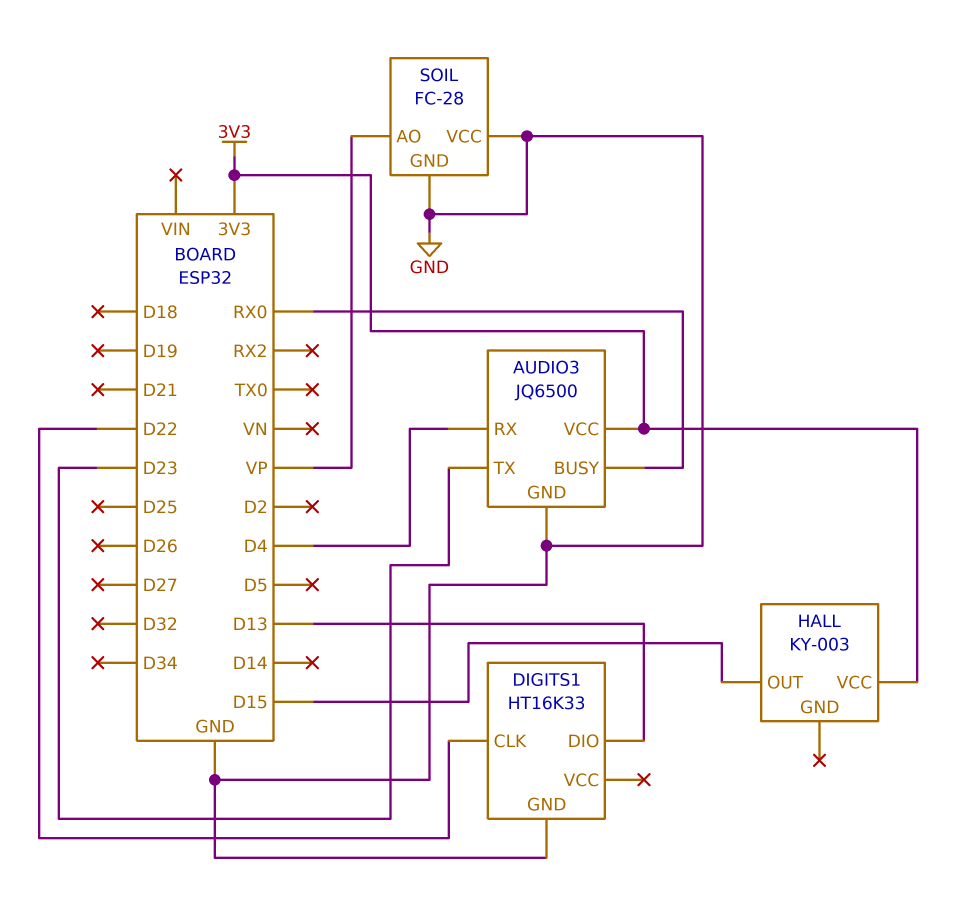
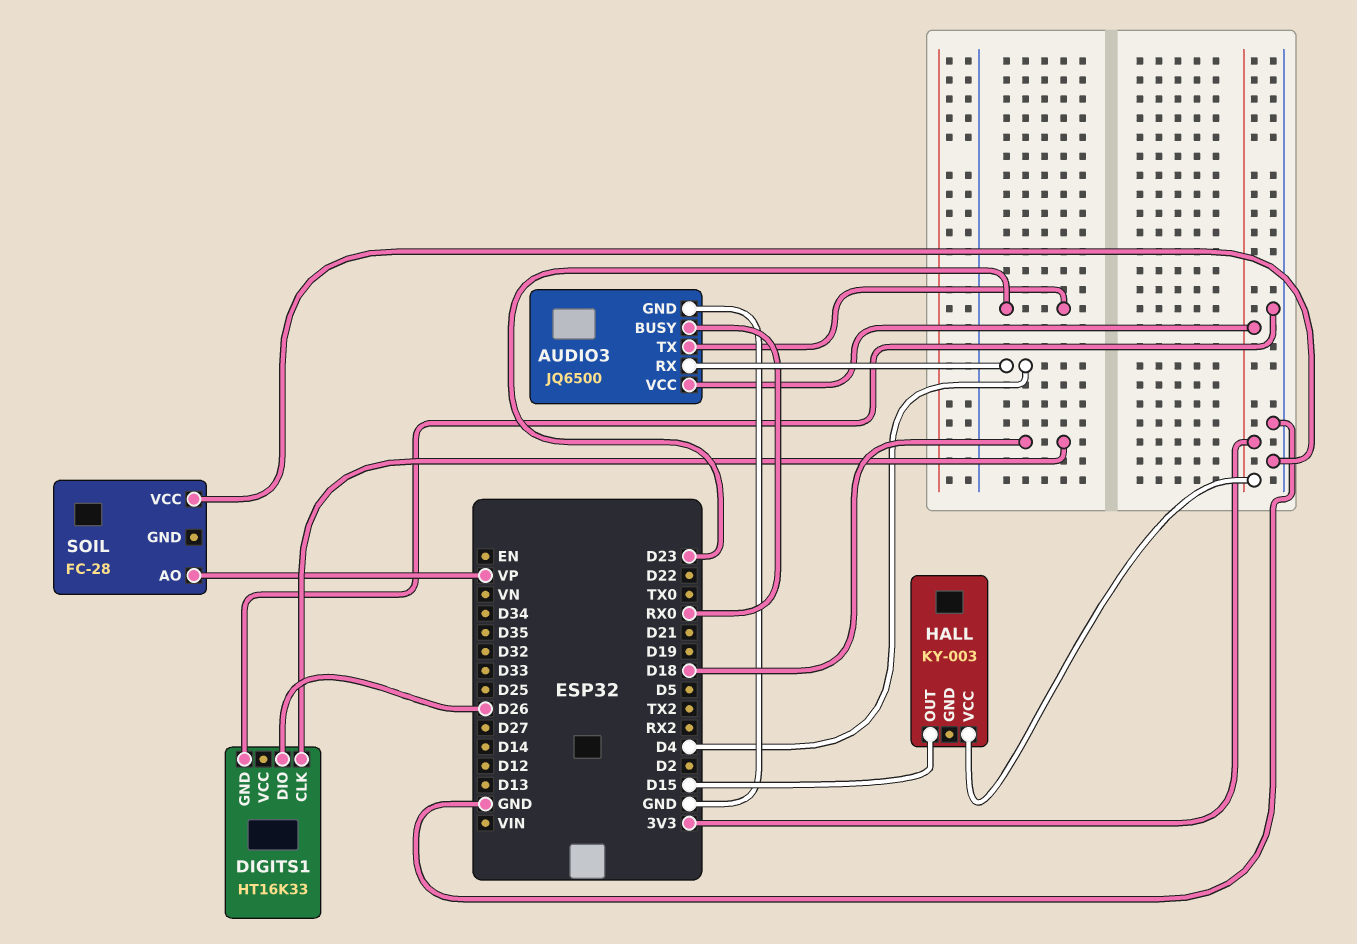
DIGITS1 pin CLK: D22 -> D18
DIGITS1 pin DIO: D13 -> D26
SOIL pin GND: GND -> none

